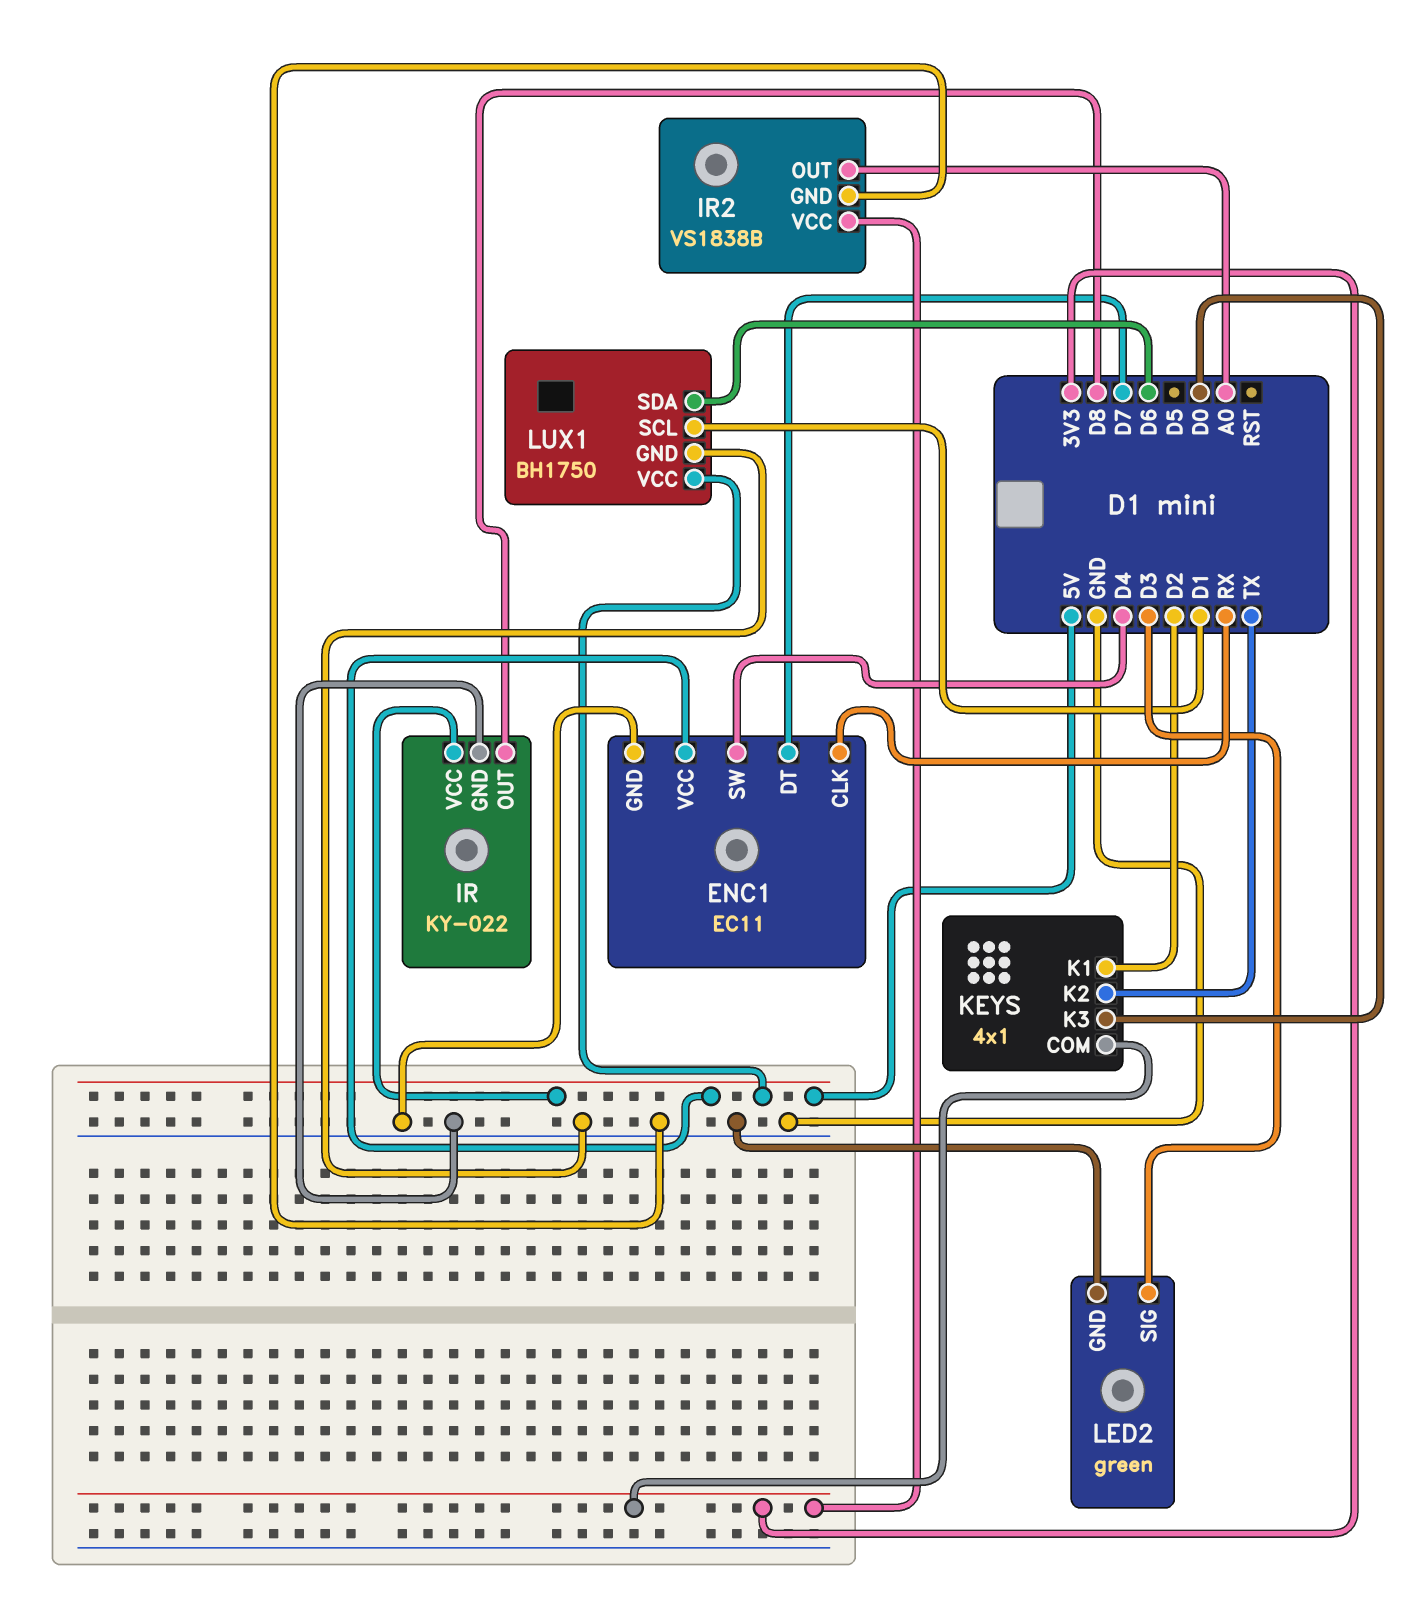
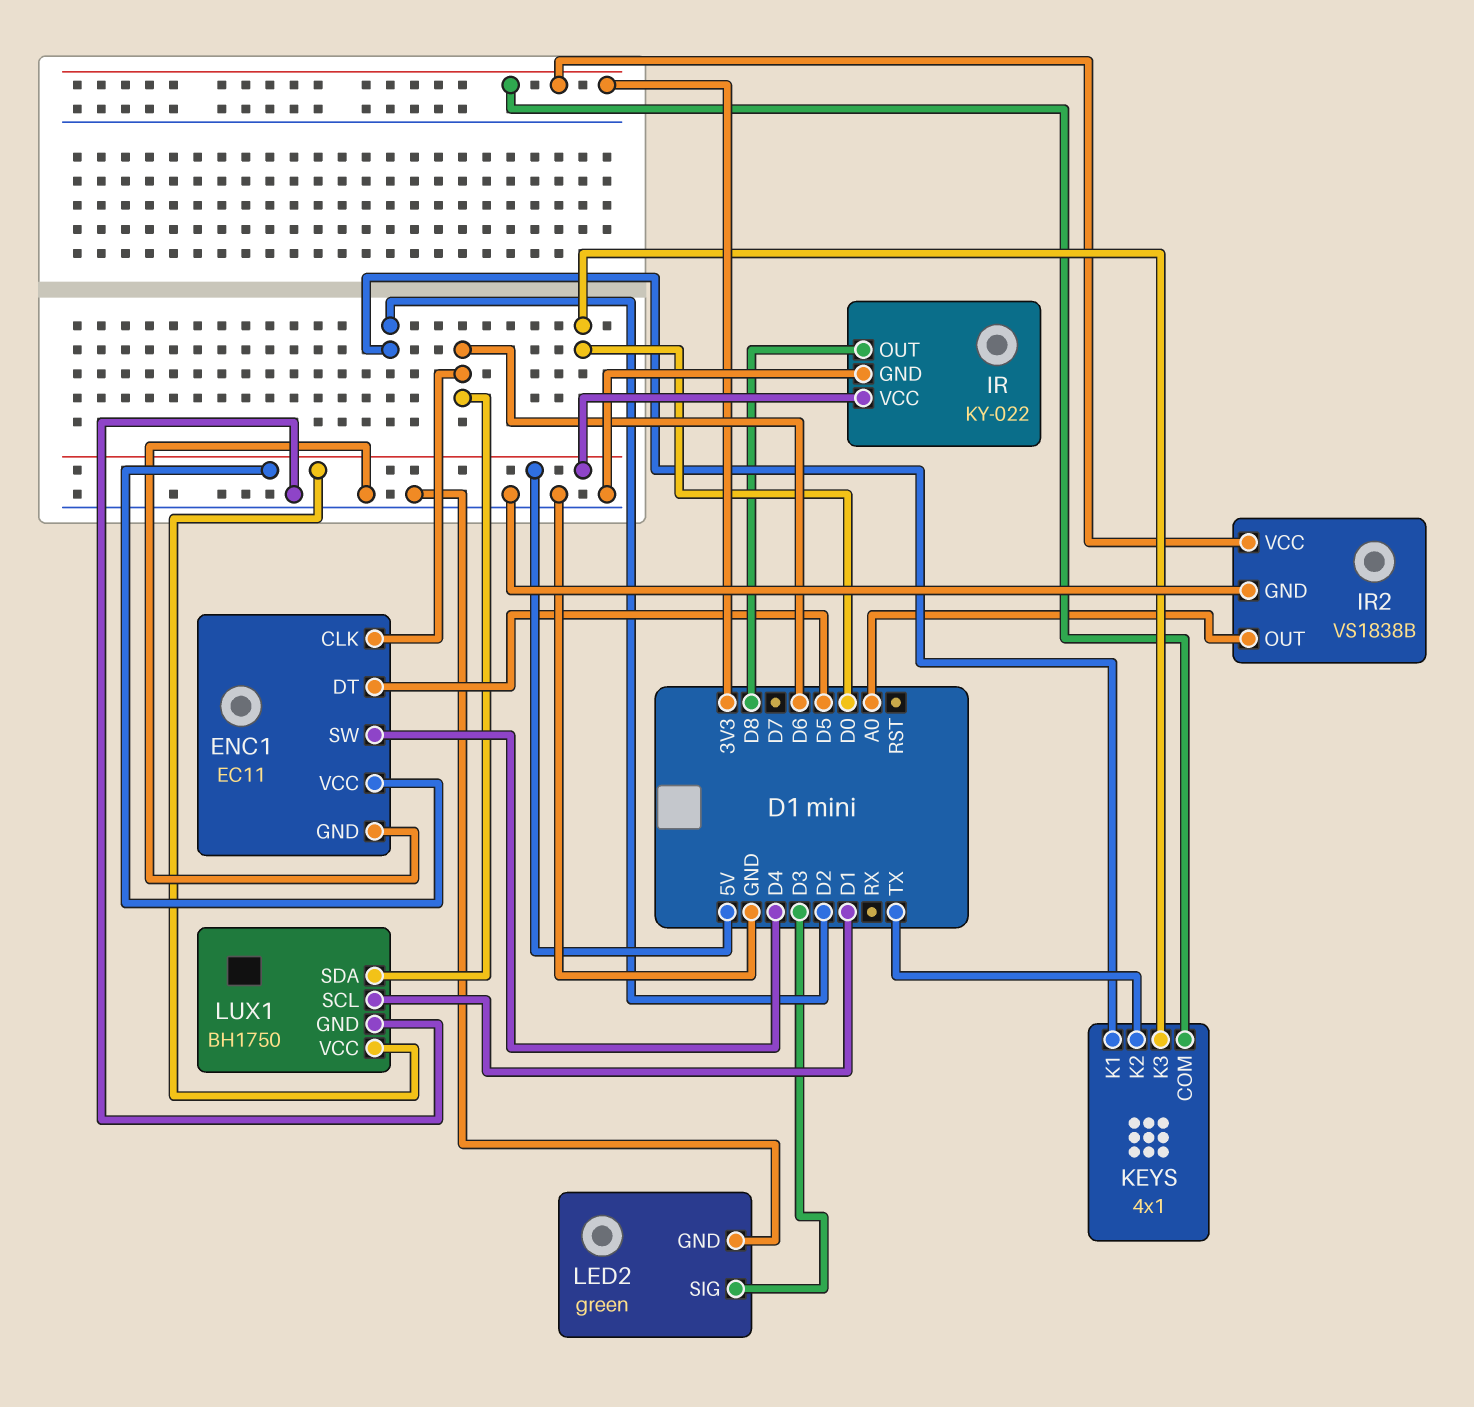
ENC1 pin CLK: RX -> D6
ENC1 pin DT: D7 -> D5

